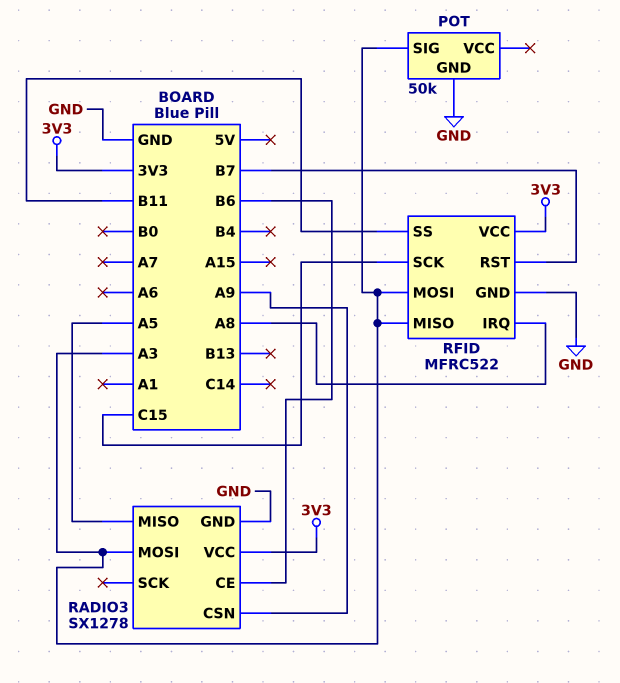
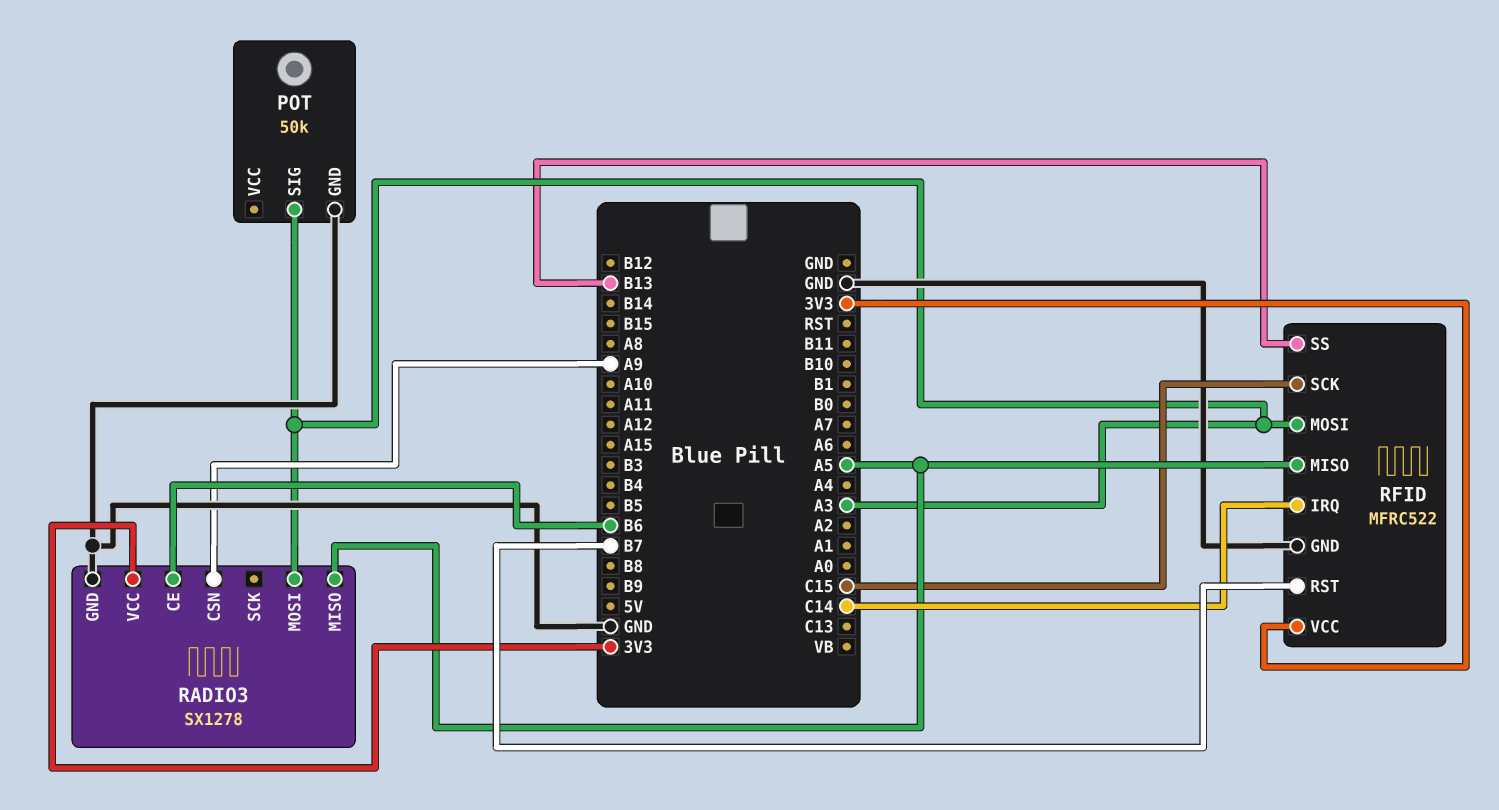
RFID pin IRQ: A8 -> C14
RFID pin MISO: A3 -> A5
RFID pin SS: B11 -> B13

